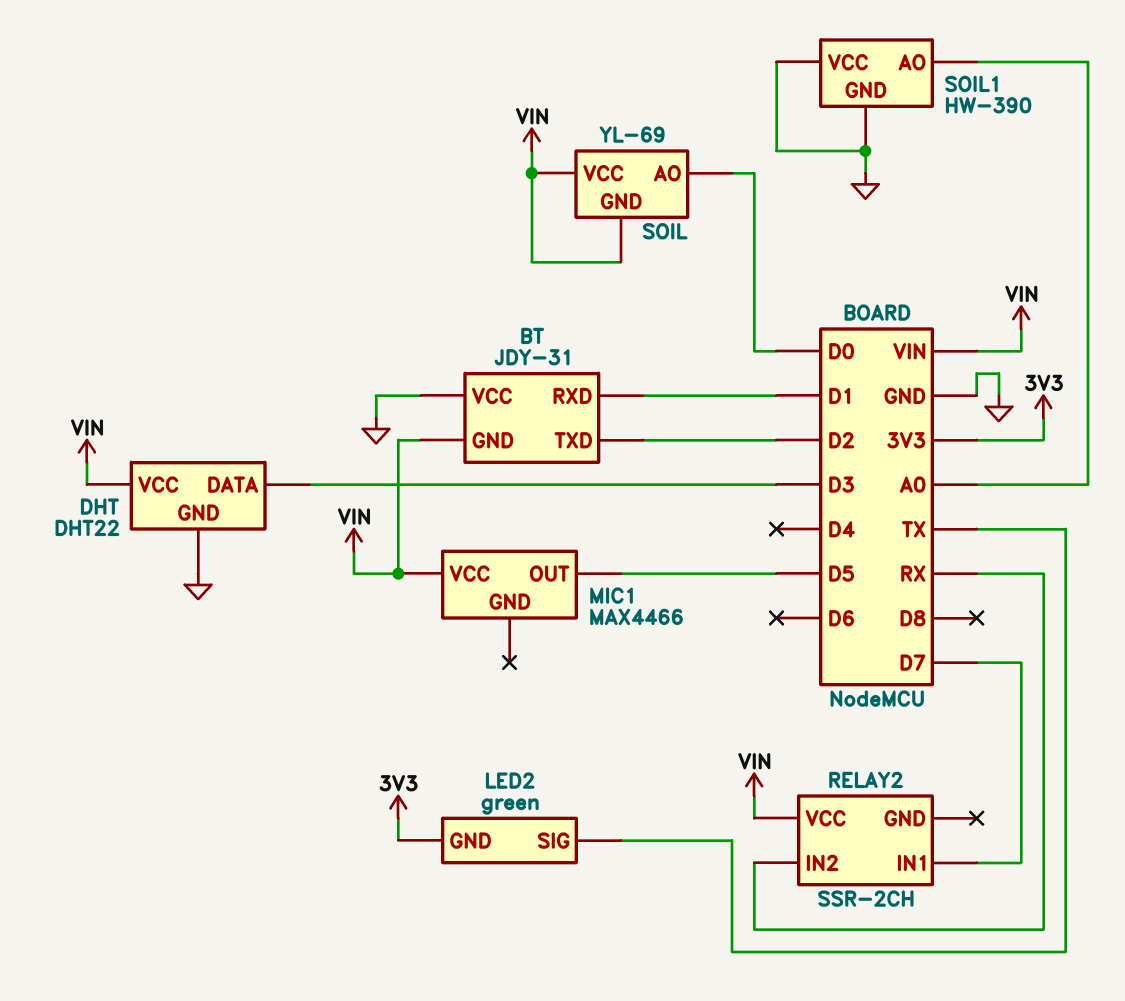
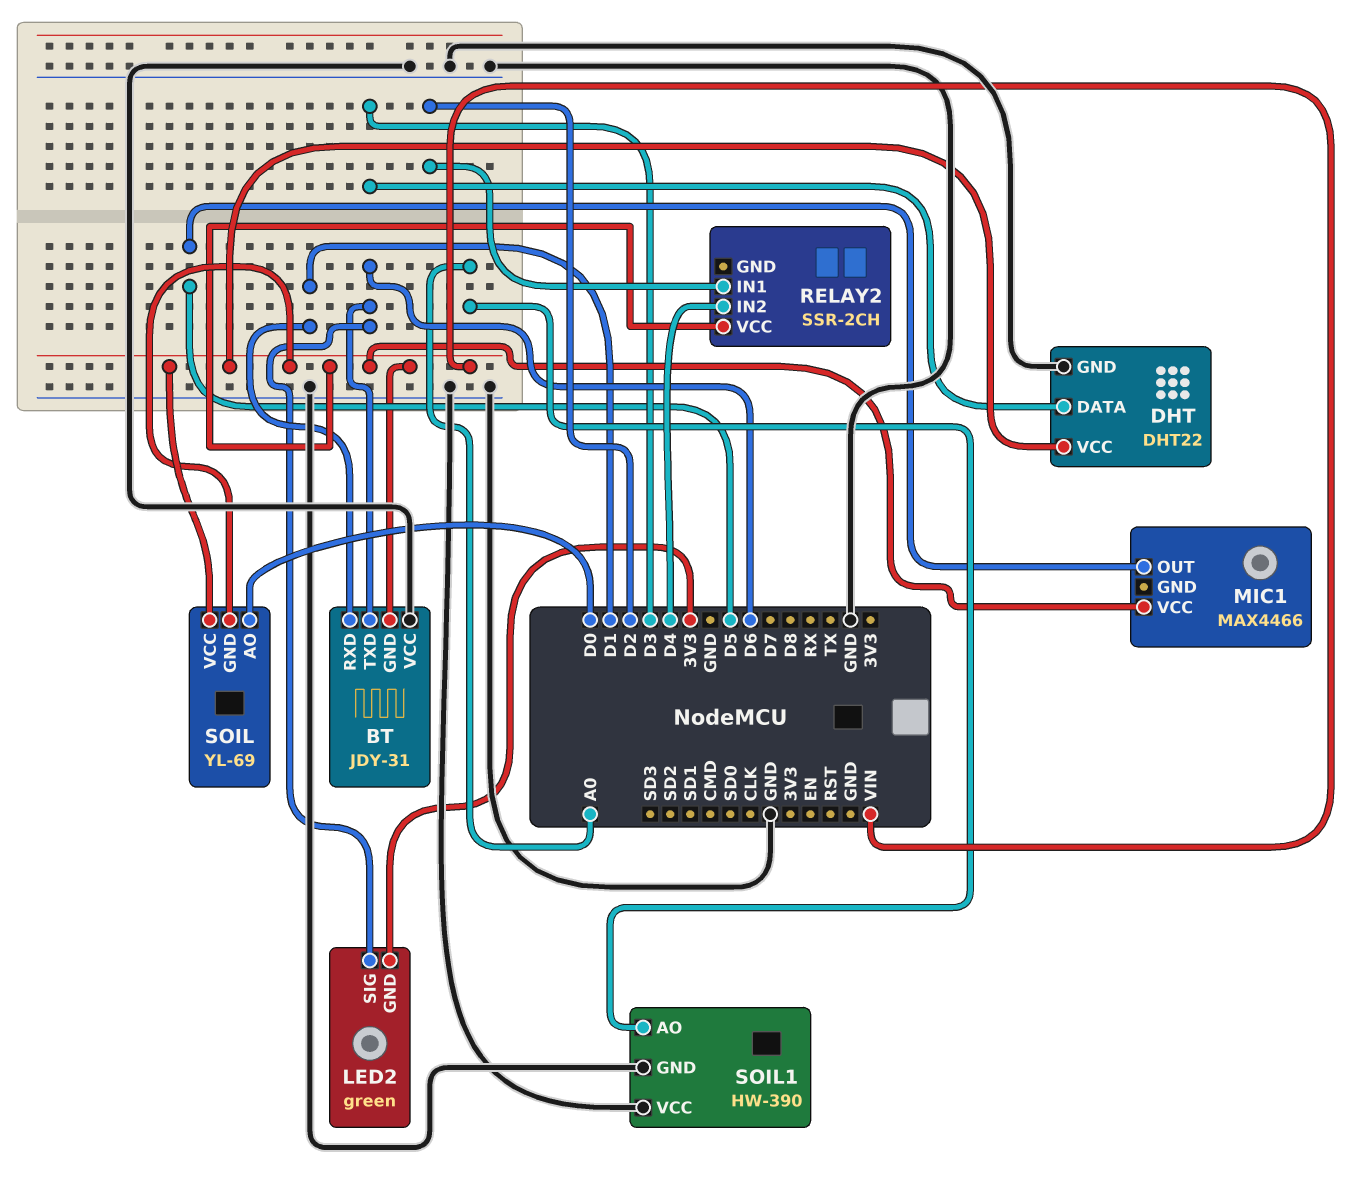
BT pin TXD: D2 -> D6
LED2 pin SIG: TX -> D6
RELAY2 pin IN1: D7 -> D2
RELAY2 pin IN2: RX -> D4

